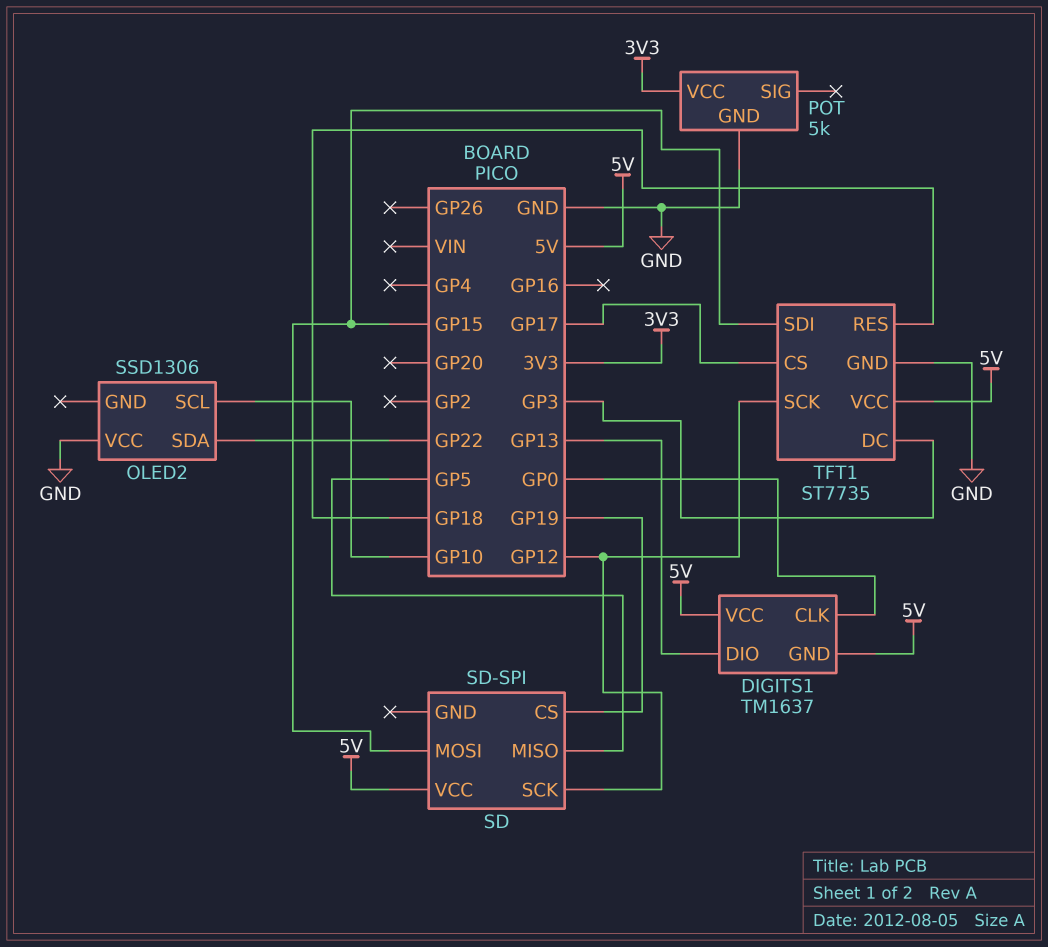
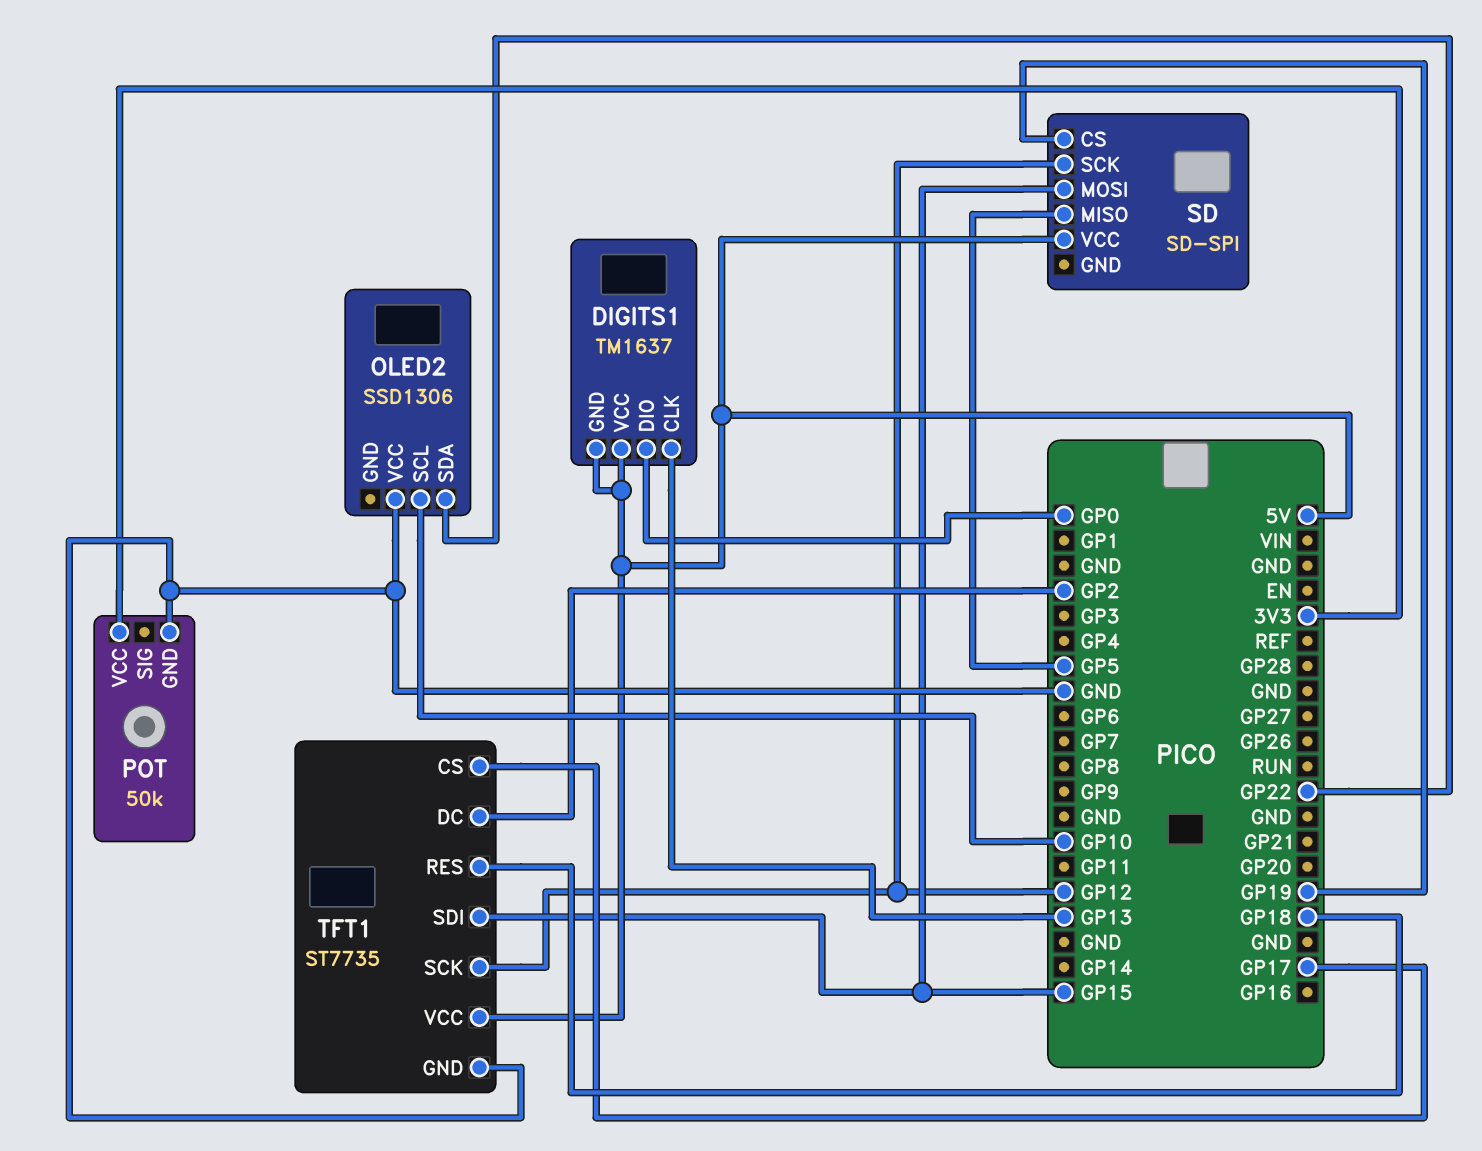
DIGITS1 pin CLK: GP0 -> GP13
DIGITS1 pin DIO: GP13 -> GP0
POT: 5k -> 50k
TFT1 pin DC: GP3 -> GP2

